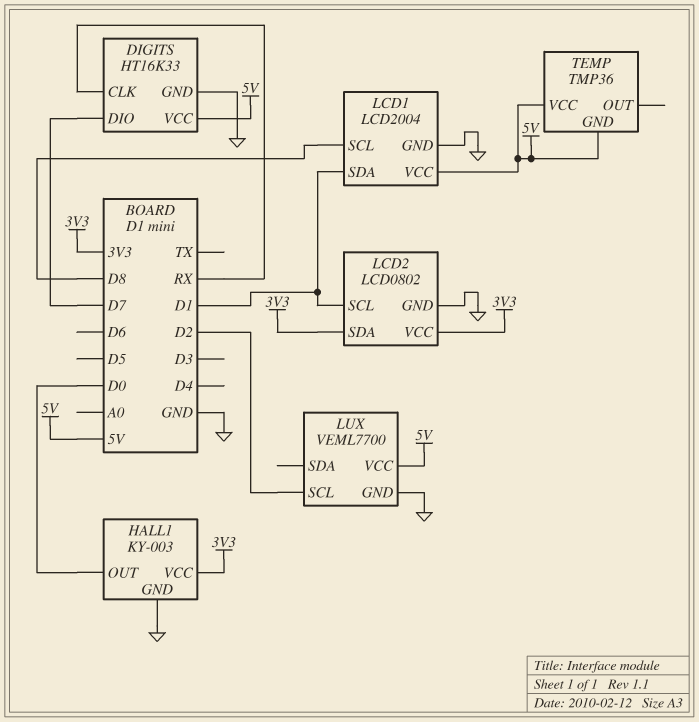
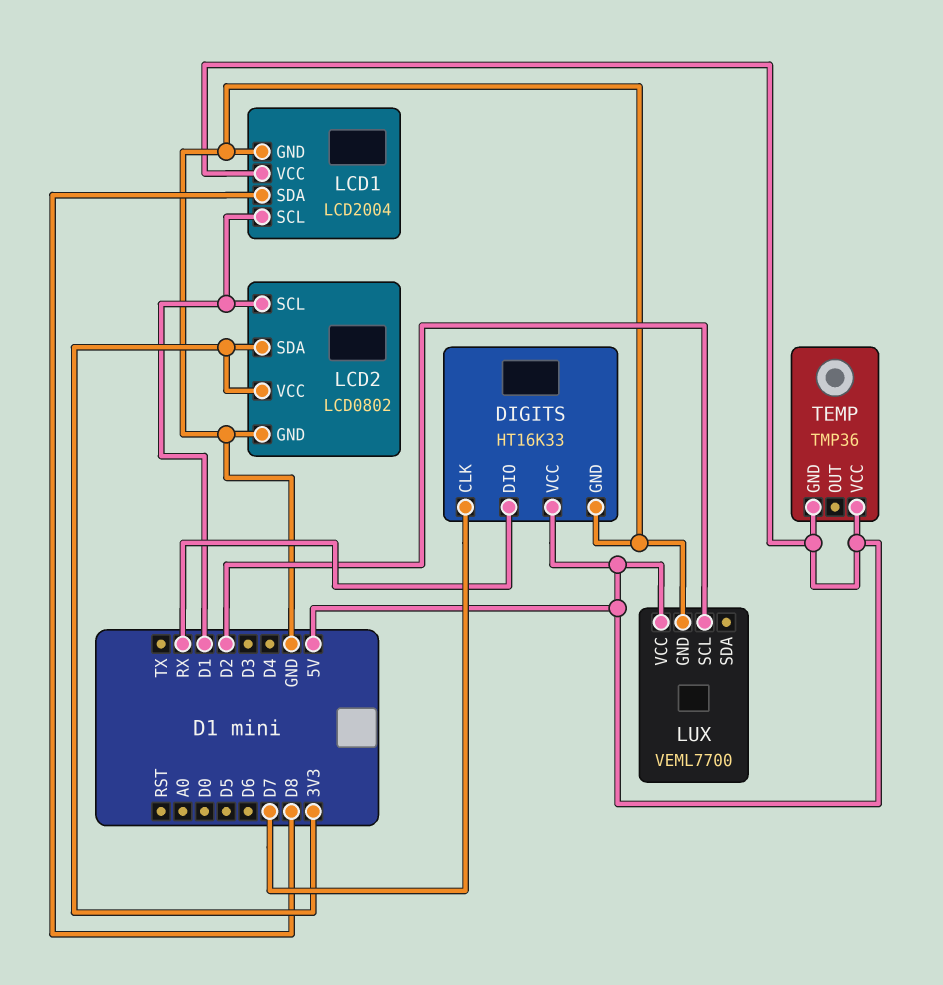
DIGITS pin CLK: RX -> D7
DIGITS pin DIO: D7 -> RX
HALL1: KY-003 -> none
HALL1 pin GND: GND -> none
HALL1 pin OUT: D0 -> none
HALL1 pin VCC: 3V3 -> none
LCD1 pin SCL: D8 -> D1
LCD1 pin SDA: D1 -> D8

